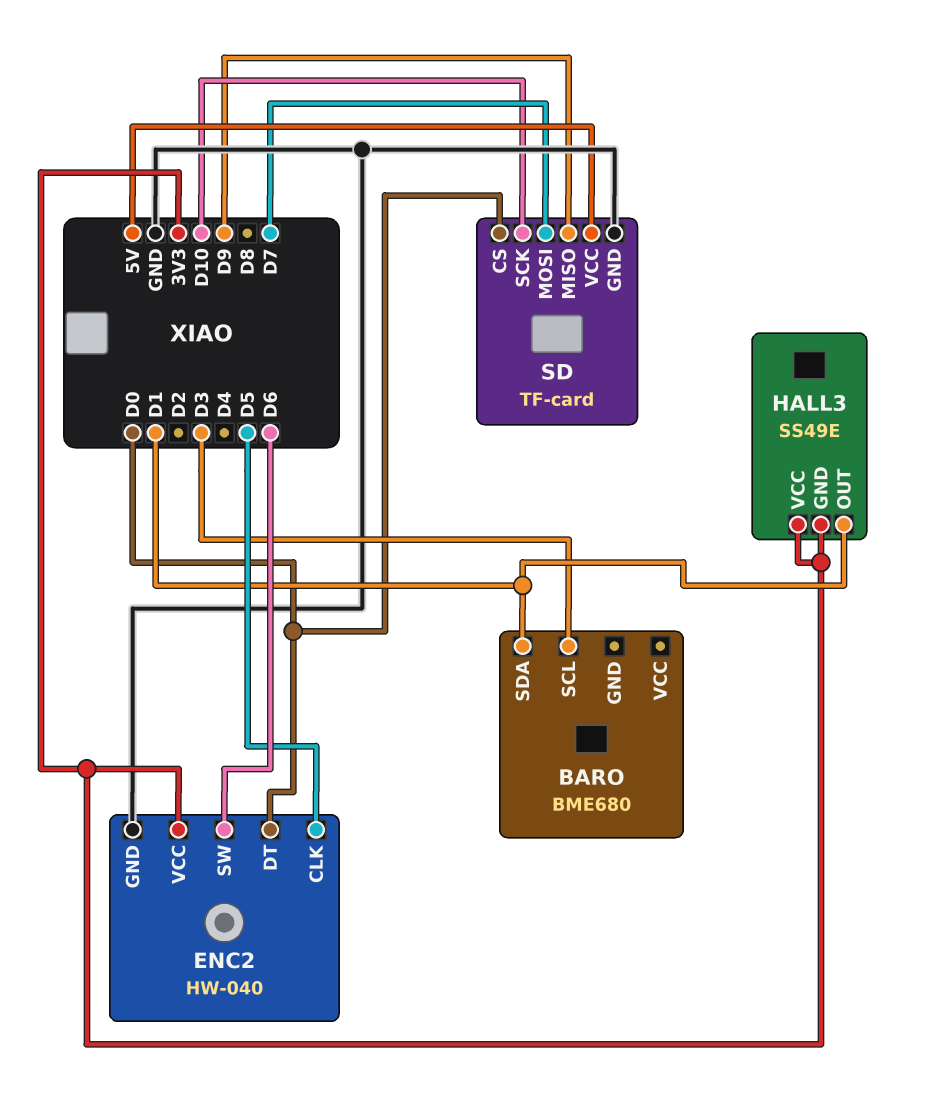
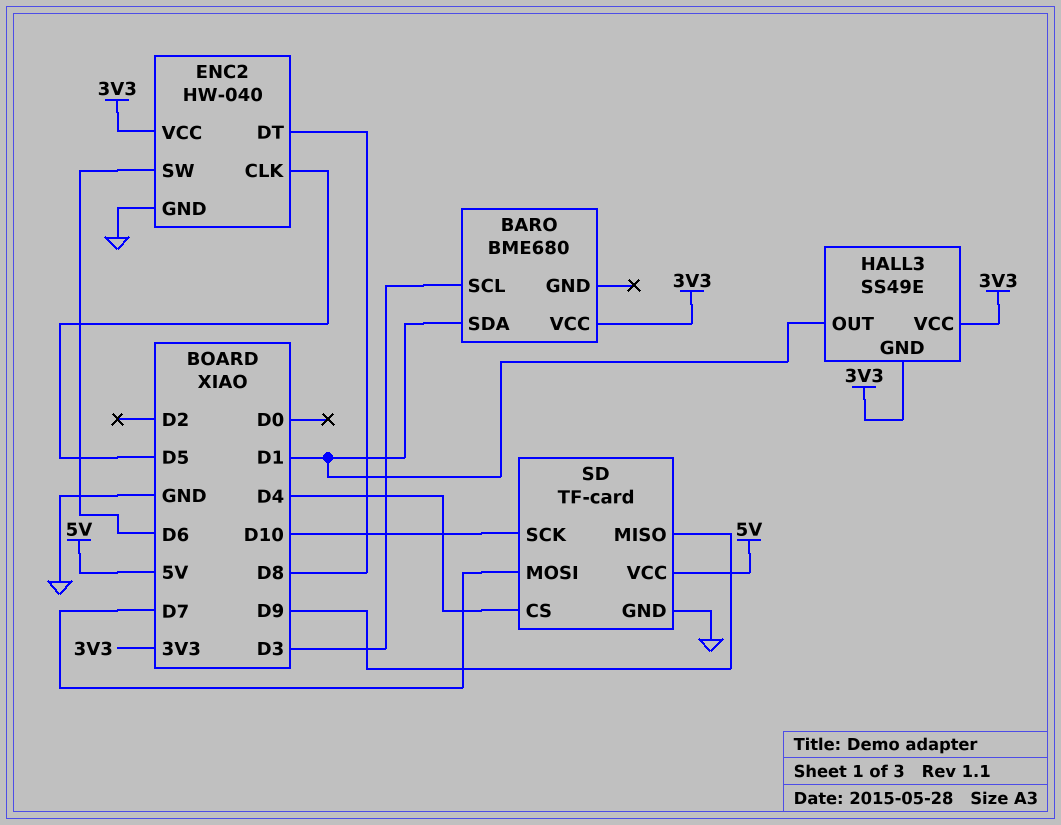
BARO pin VCC: none -> 3V3
ENC2 pin DT: D0 -> D8
SD pin CS: D0 -> D4

